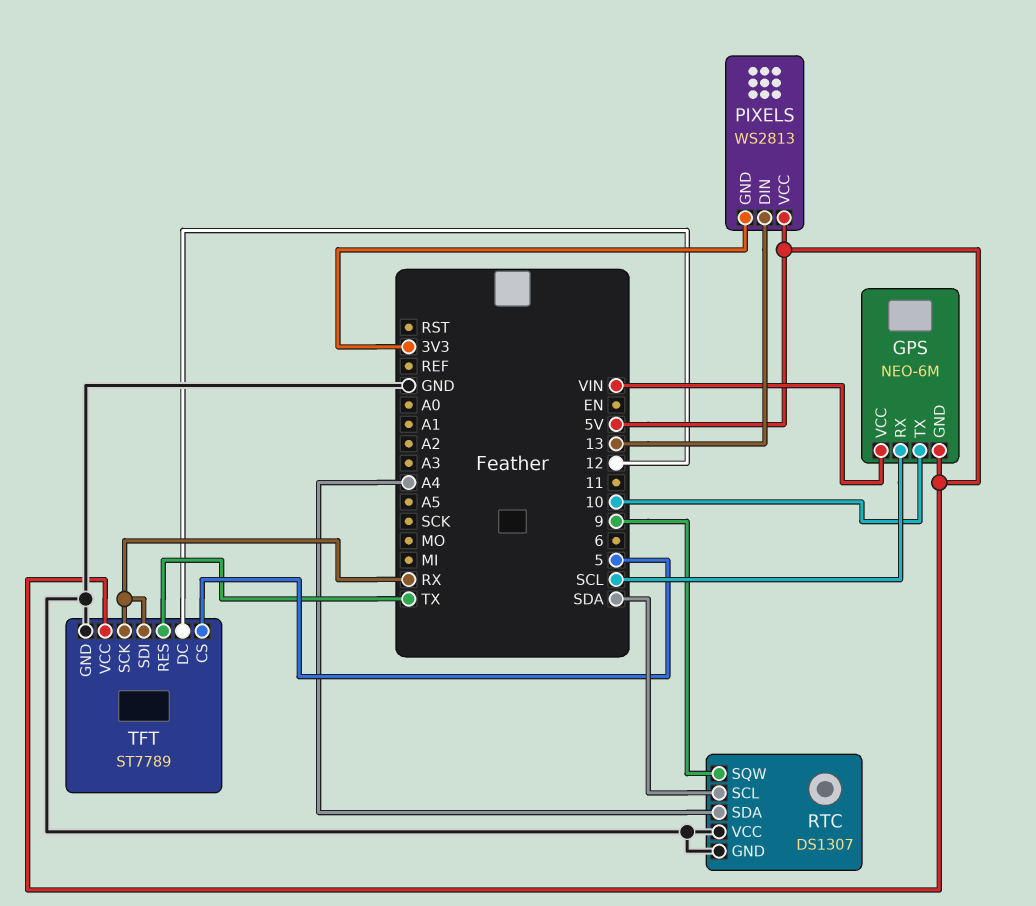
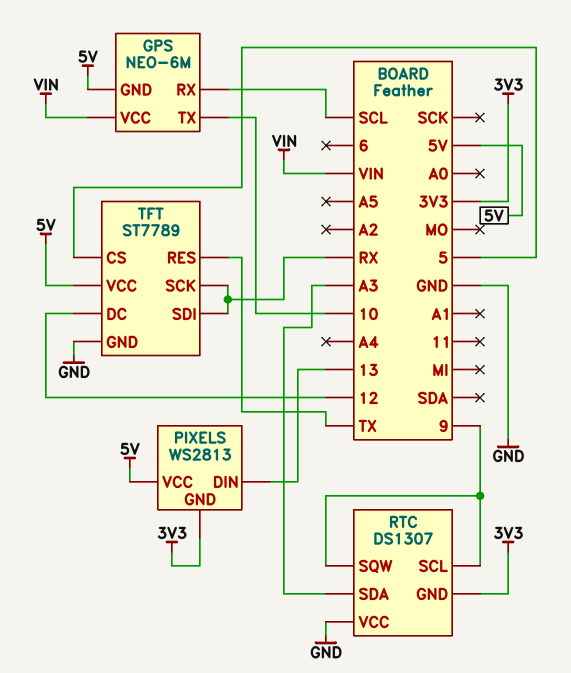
RTC pin GND: GND -> 3V3
RTC pin SCL: SDA -> 9
RTC pin SDA: A4 -> A3

